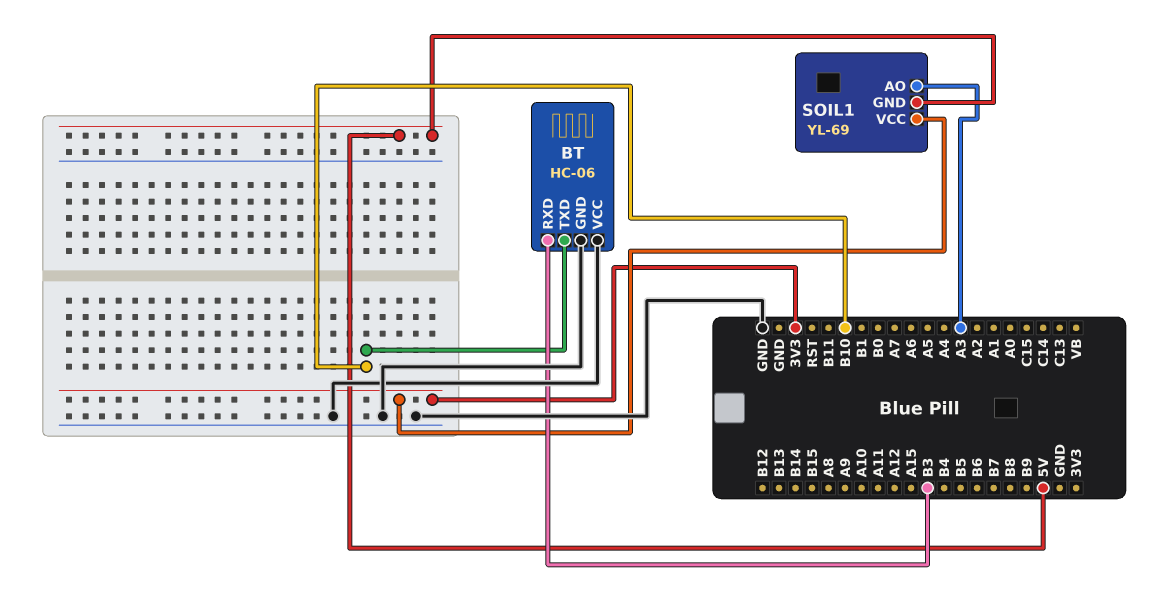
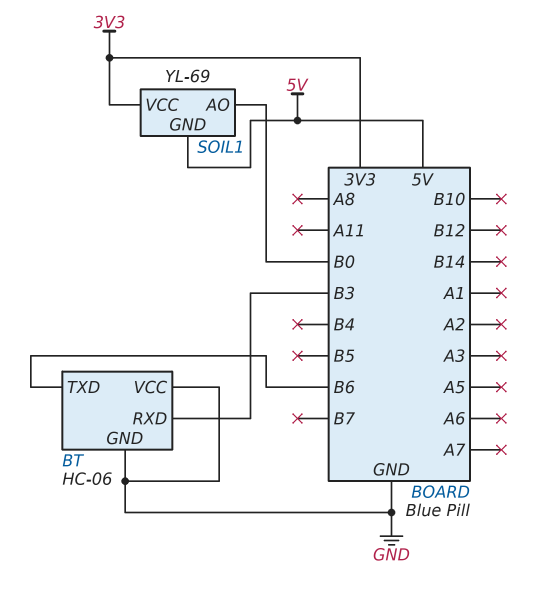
BT pin TXD: B10 -> B6
SOIL1 pin AO: A3 -> B0

